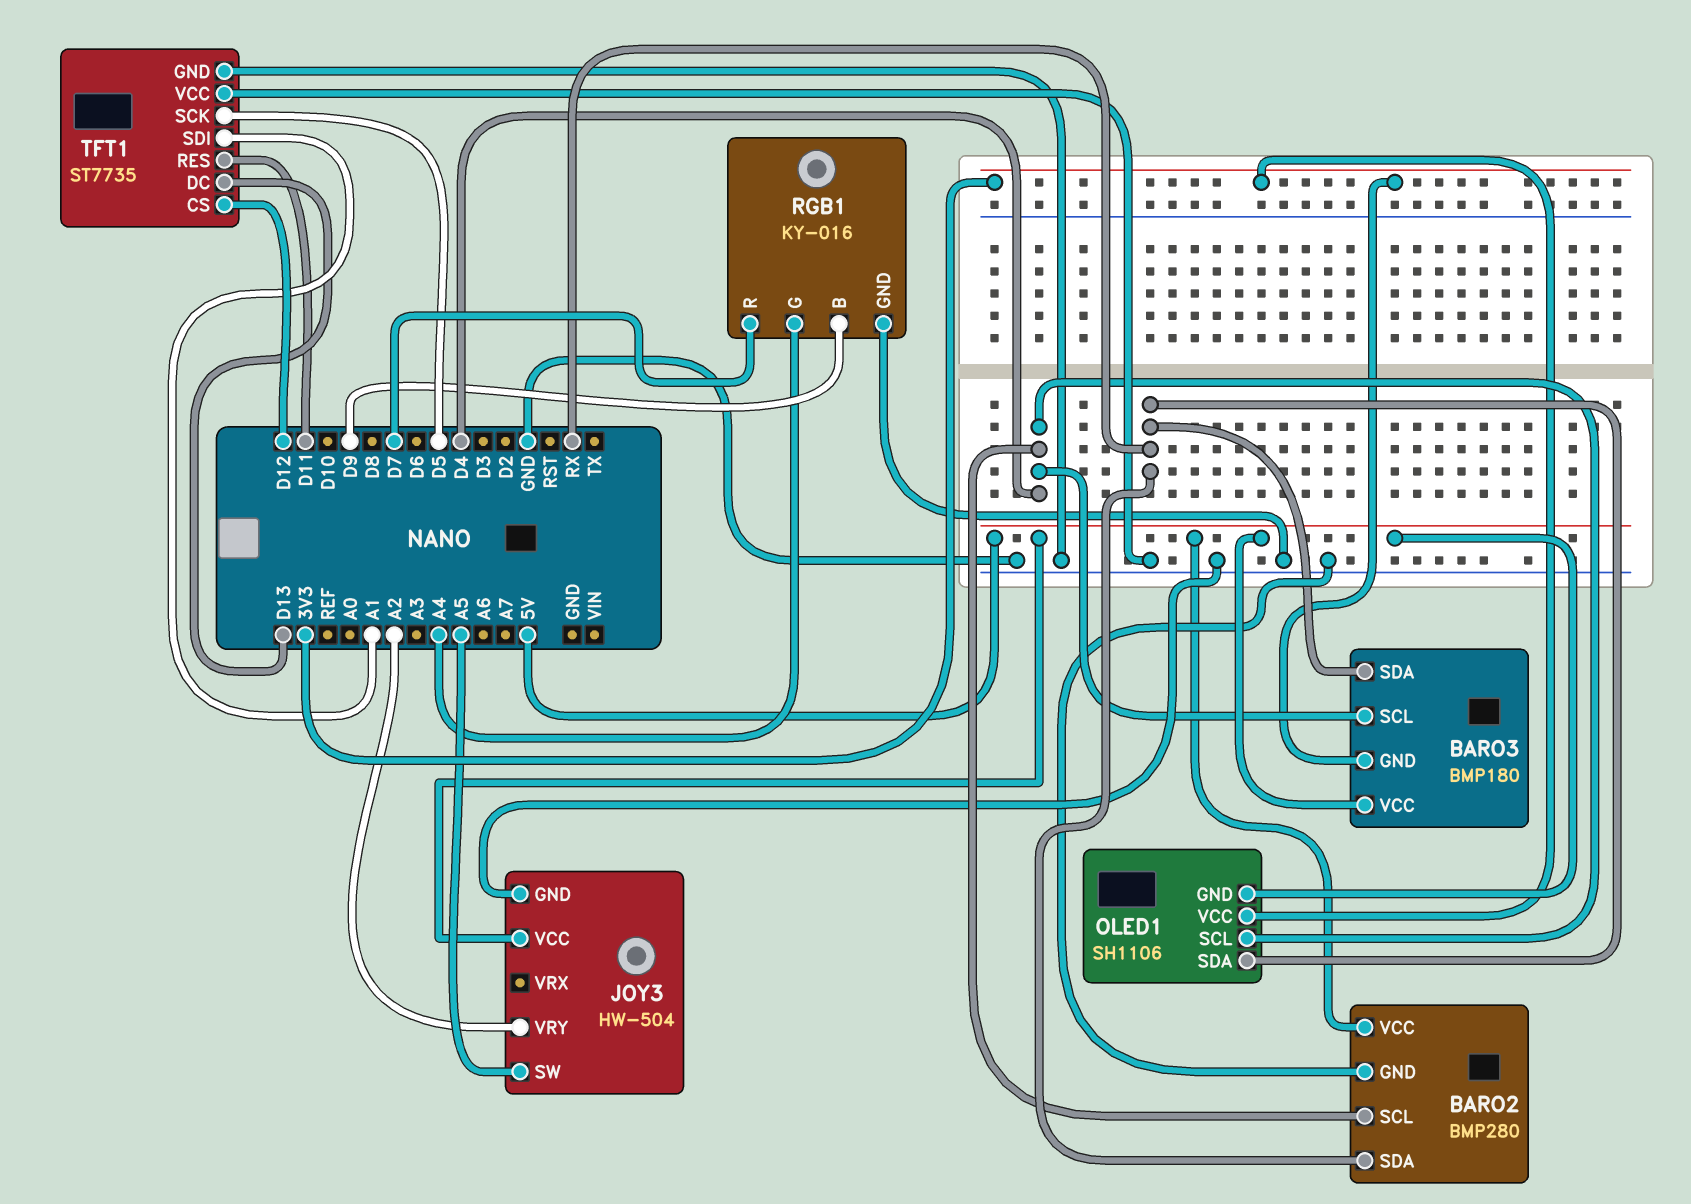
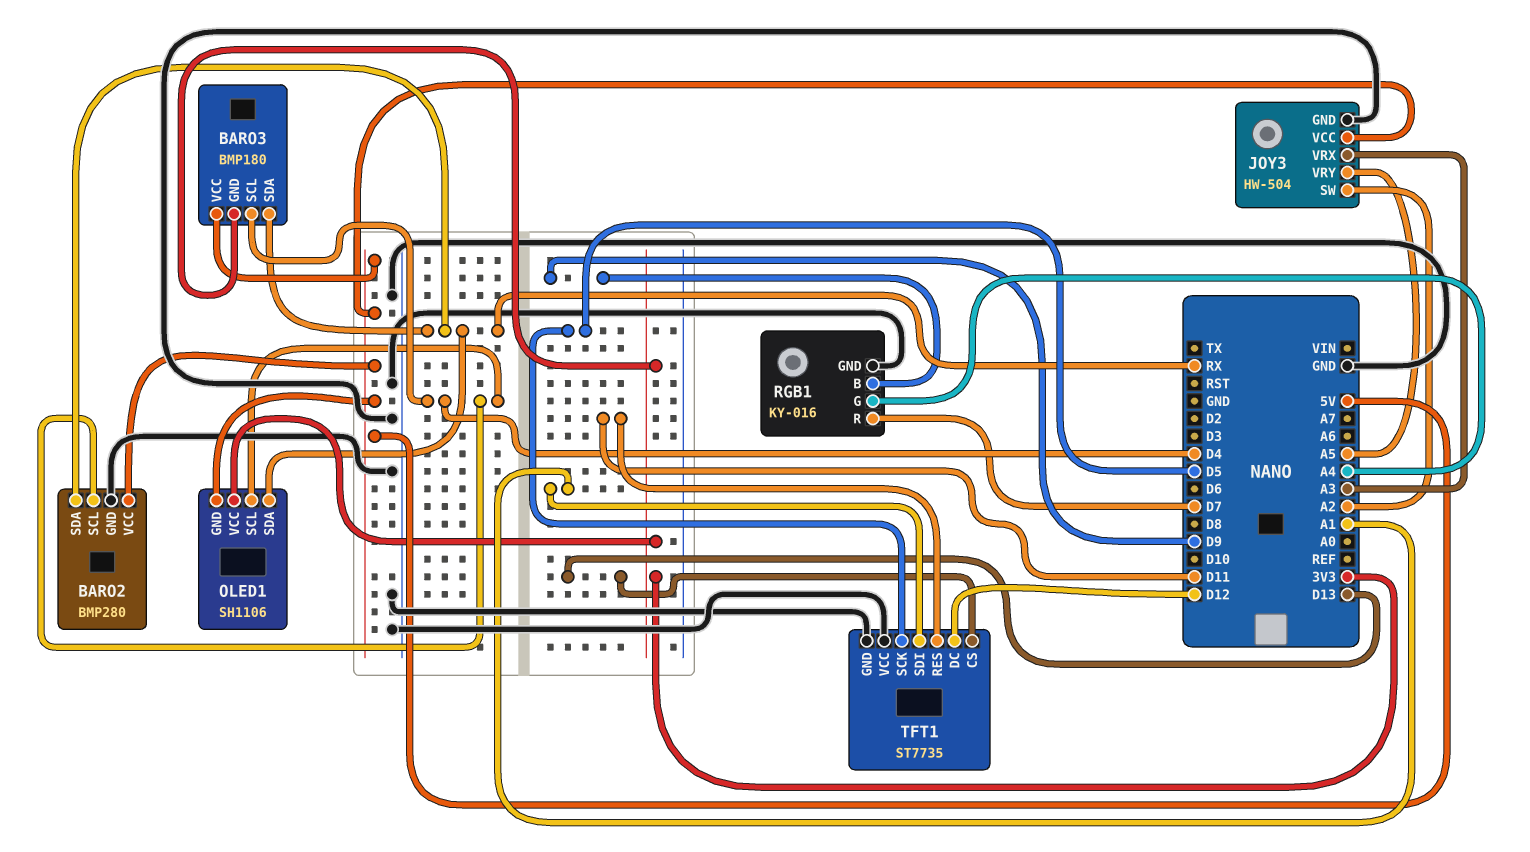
JOY3 pin SW: A5 -> A2
JOY3 pin VRX: none -> A3
JOY3 pin VRY: A2 -> A5
TFT1 pin CS: D12 -> D13
TFT1 pin DC: D13 -> D12

